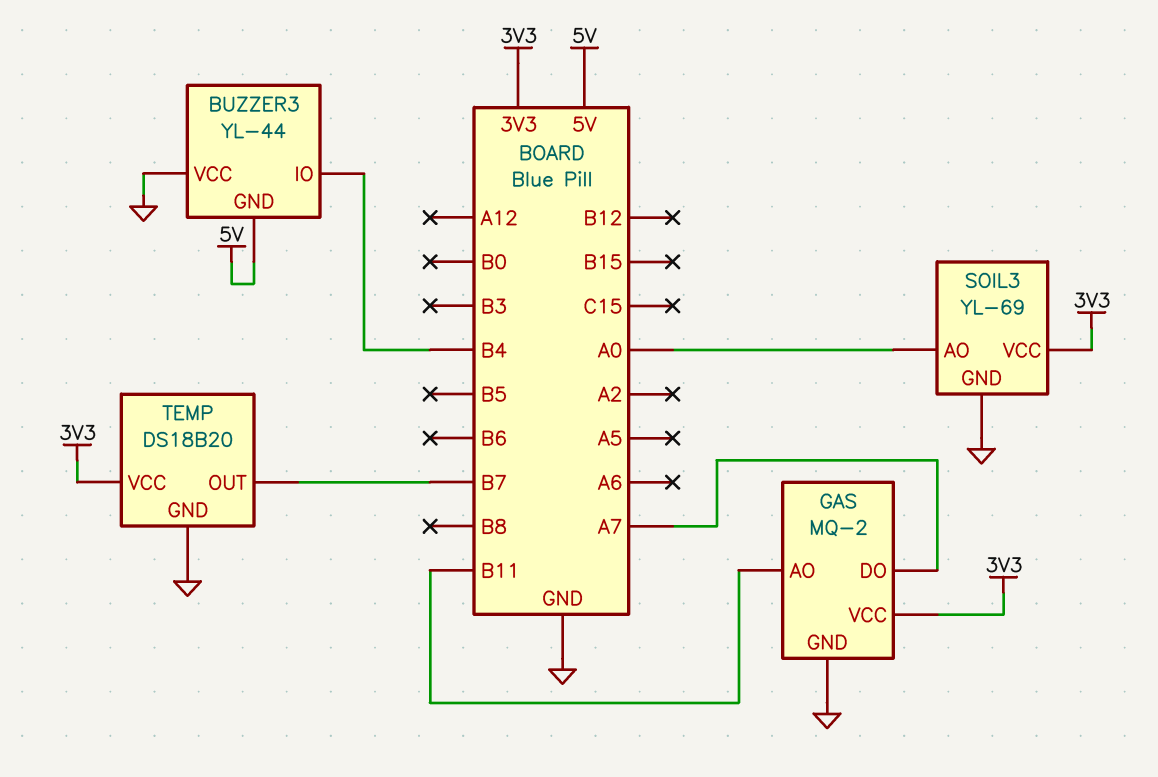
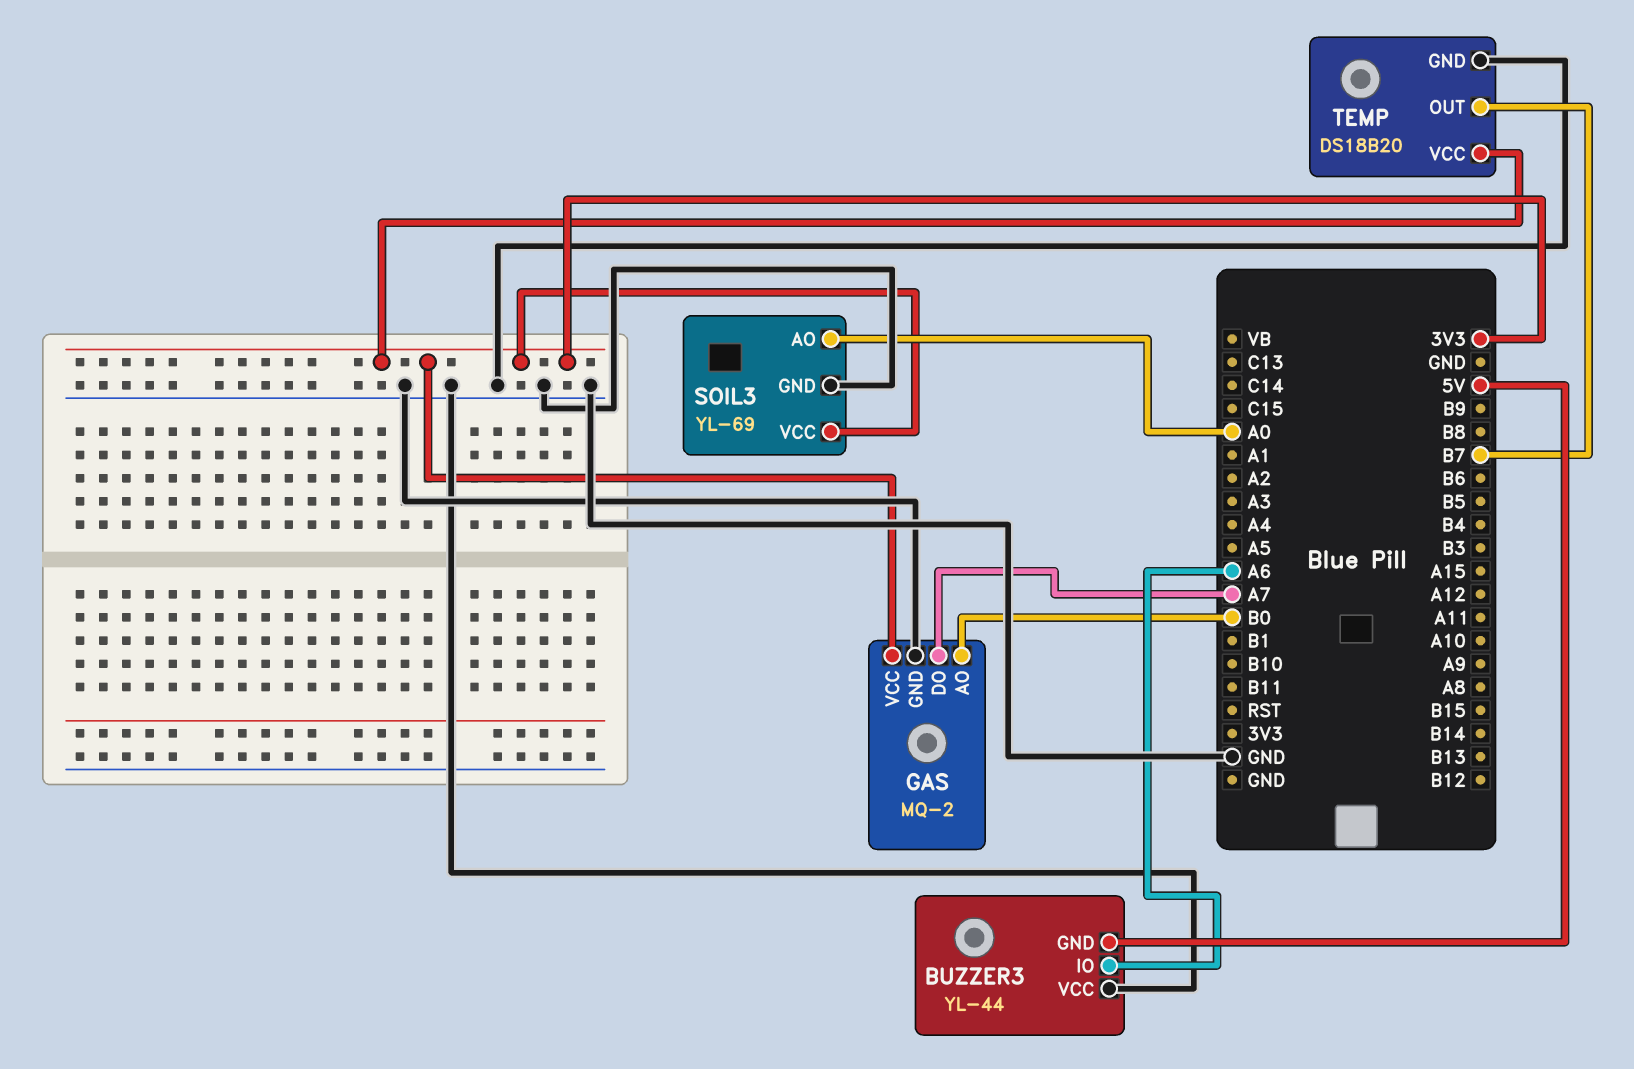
BUZZER3 pin IO: B4 -> A6
GAS pin AO: B11 -> B0

